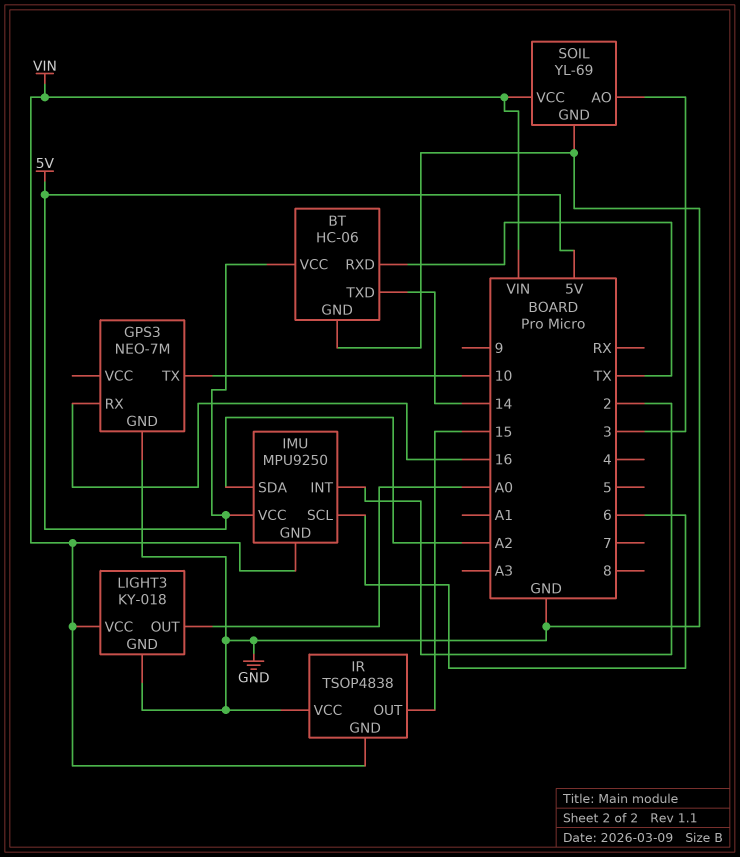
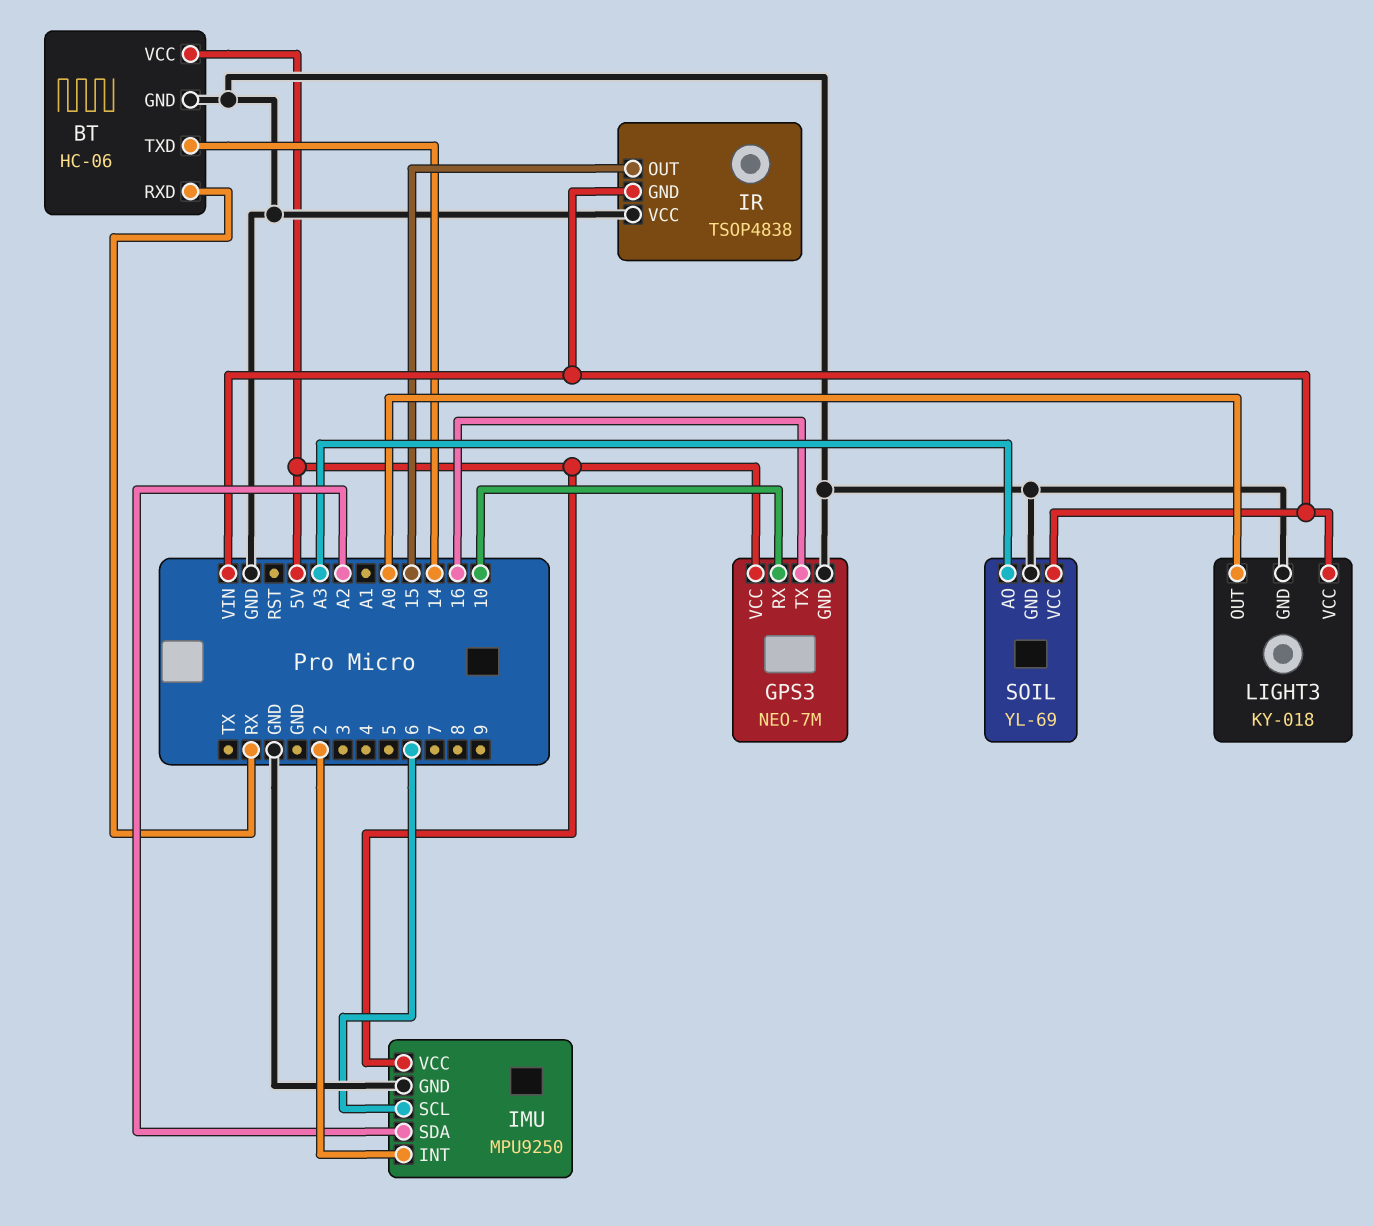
BT pin RXD: TX -> RX
GPS3 pin RX: 16 -> 10
GPS3 pin TX: 10 -> 16
GPS3 pin VCC: none -> 5V
IMU pin GND: VIN -> GND
SOIL pin AO: 3 -> A3

